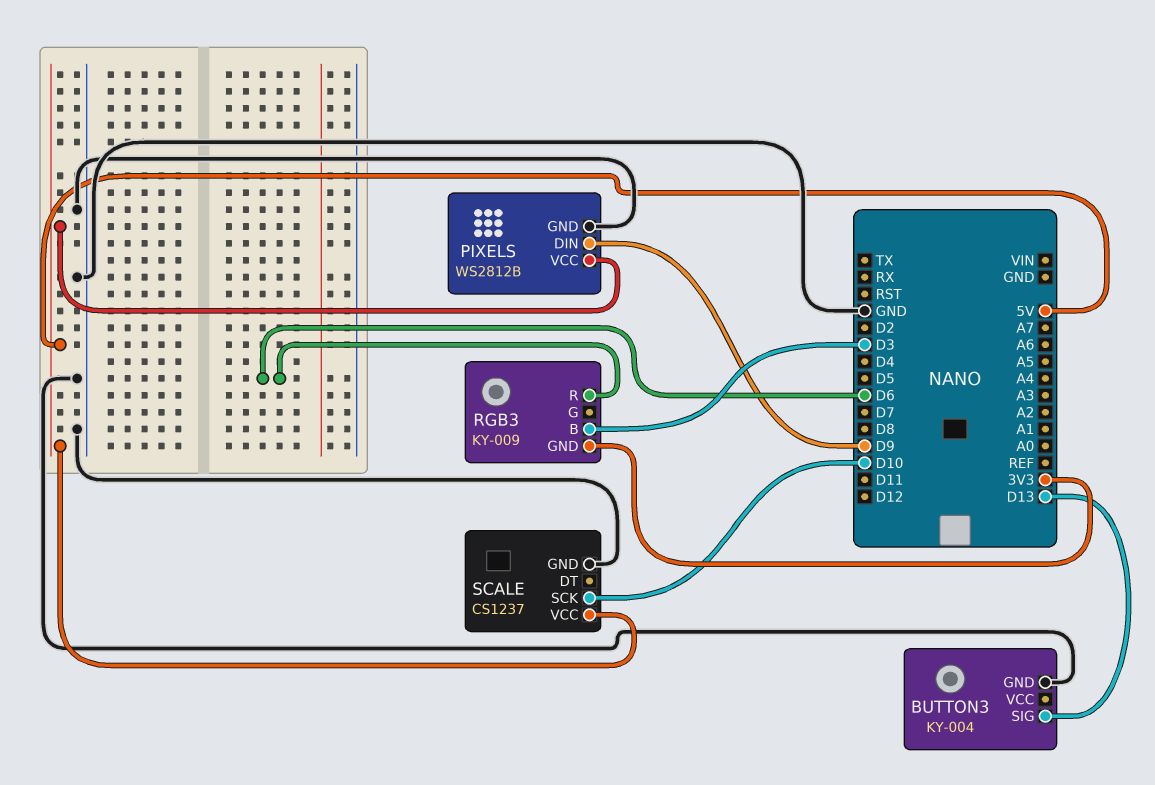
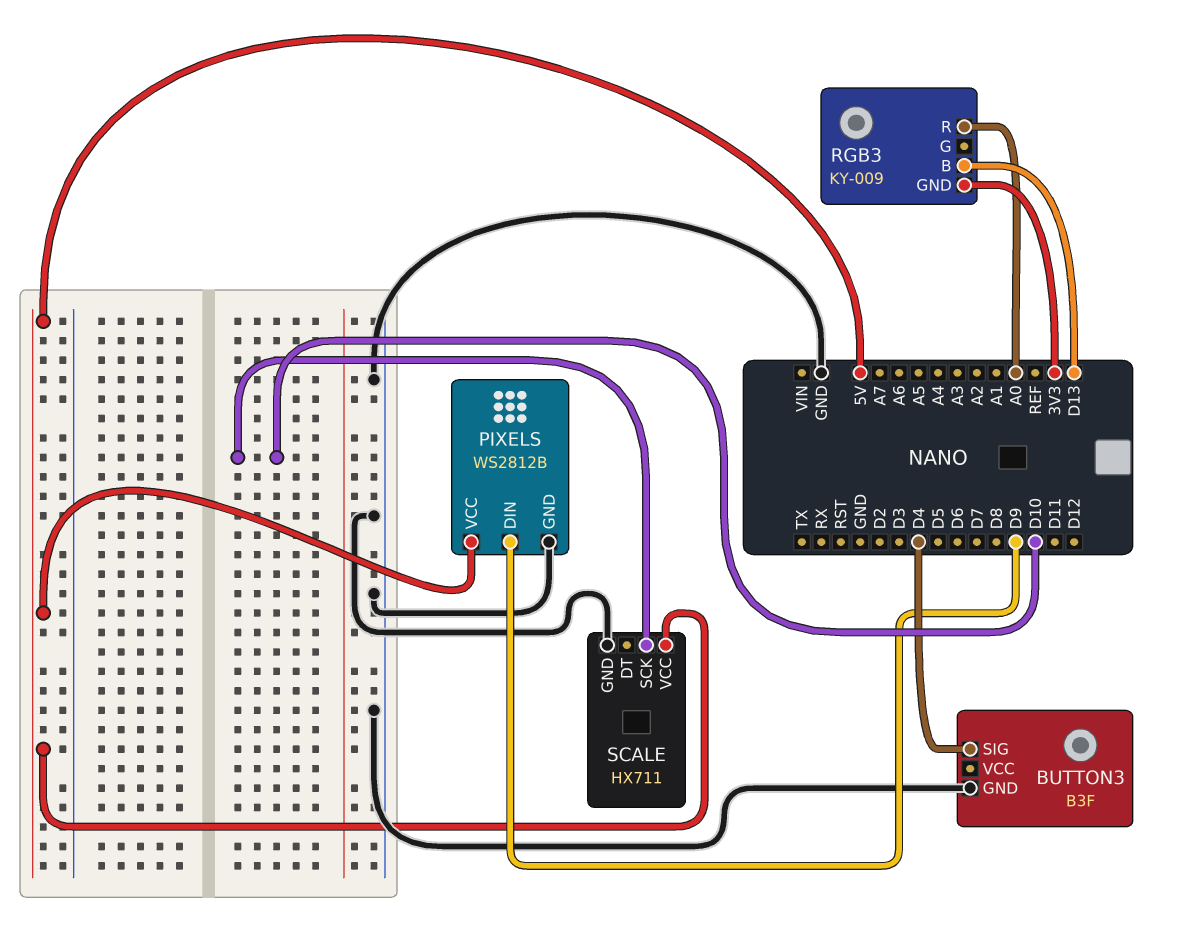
BUTTON3: KY-004 -> B3F
BUTTON3 pin SIG: D13 -> D4
RGB3 pin B: D3 -> D13
RGB3 pin R: D6 -> A0
SCALE: CS1237 -> HX711

